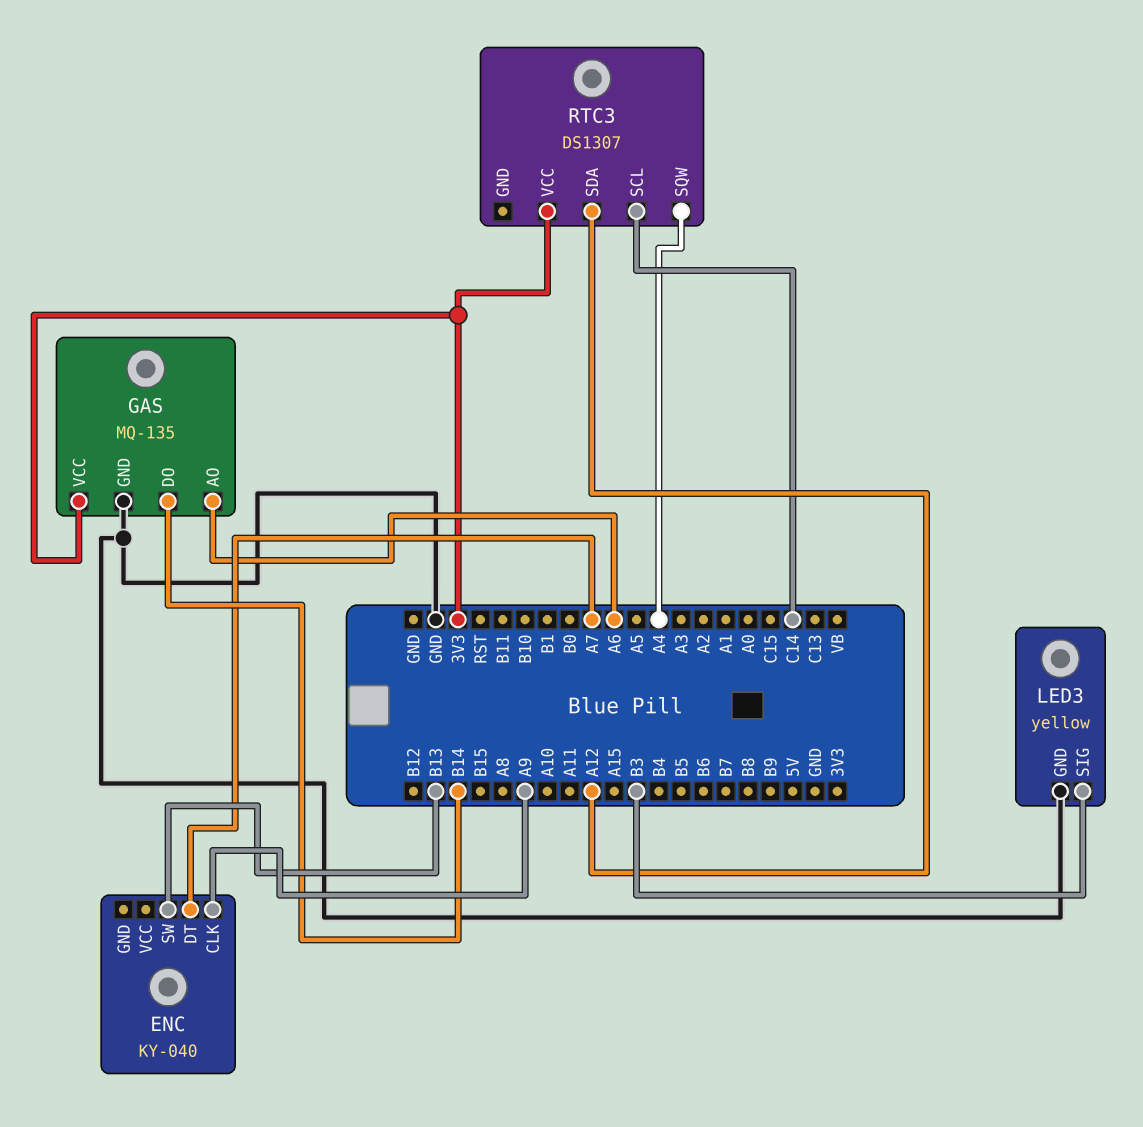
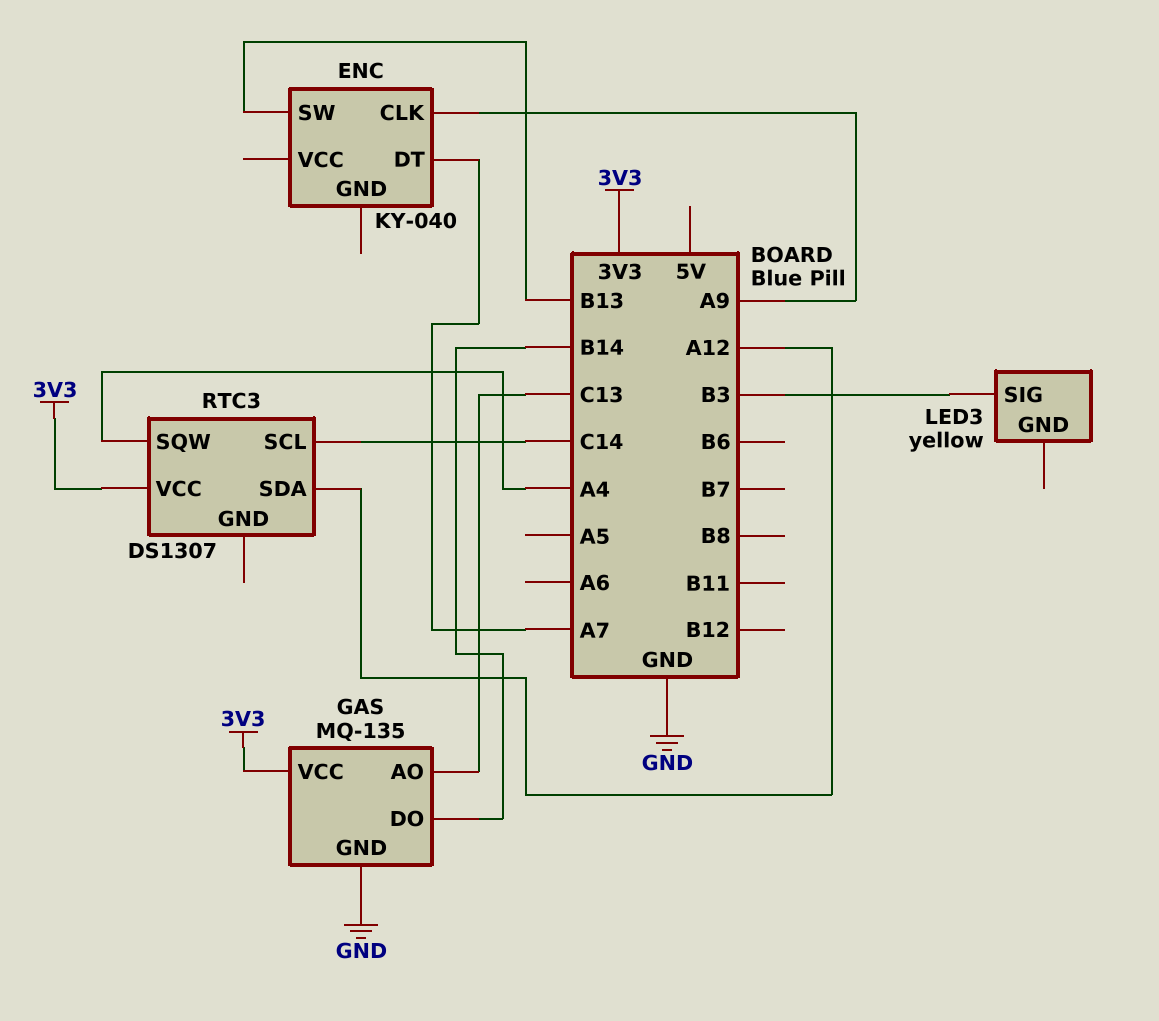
GAS pin AO: A6 -> C13
LED3 pin GND: GND -> none

